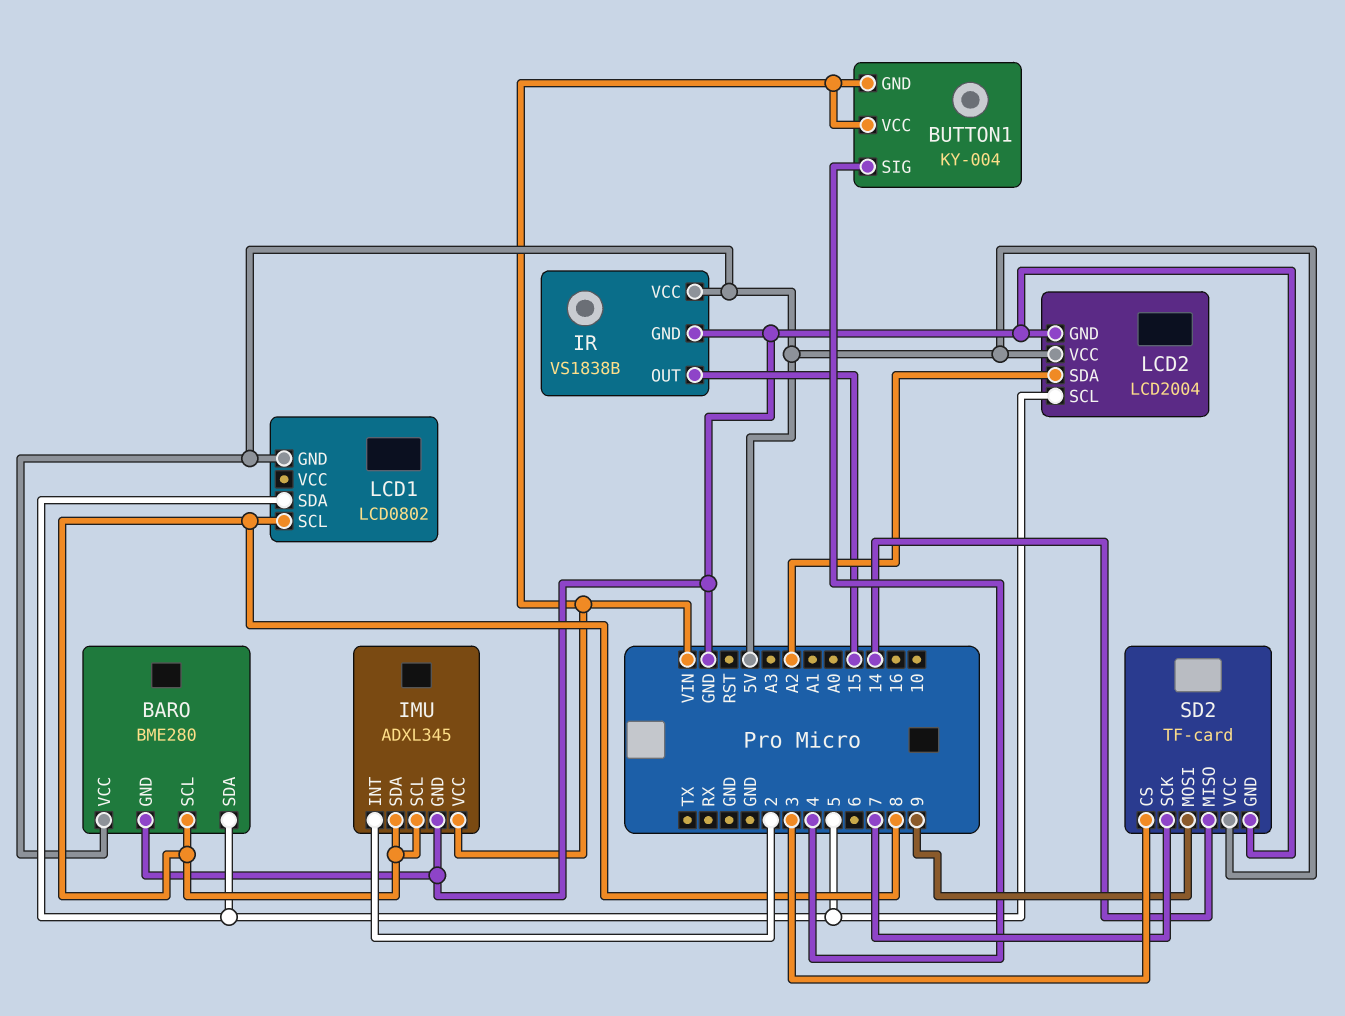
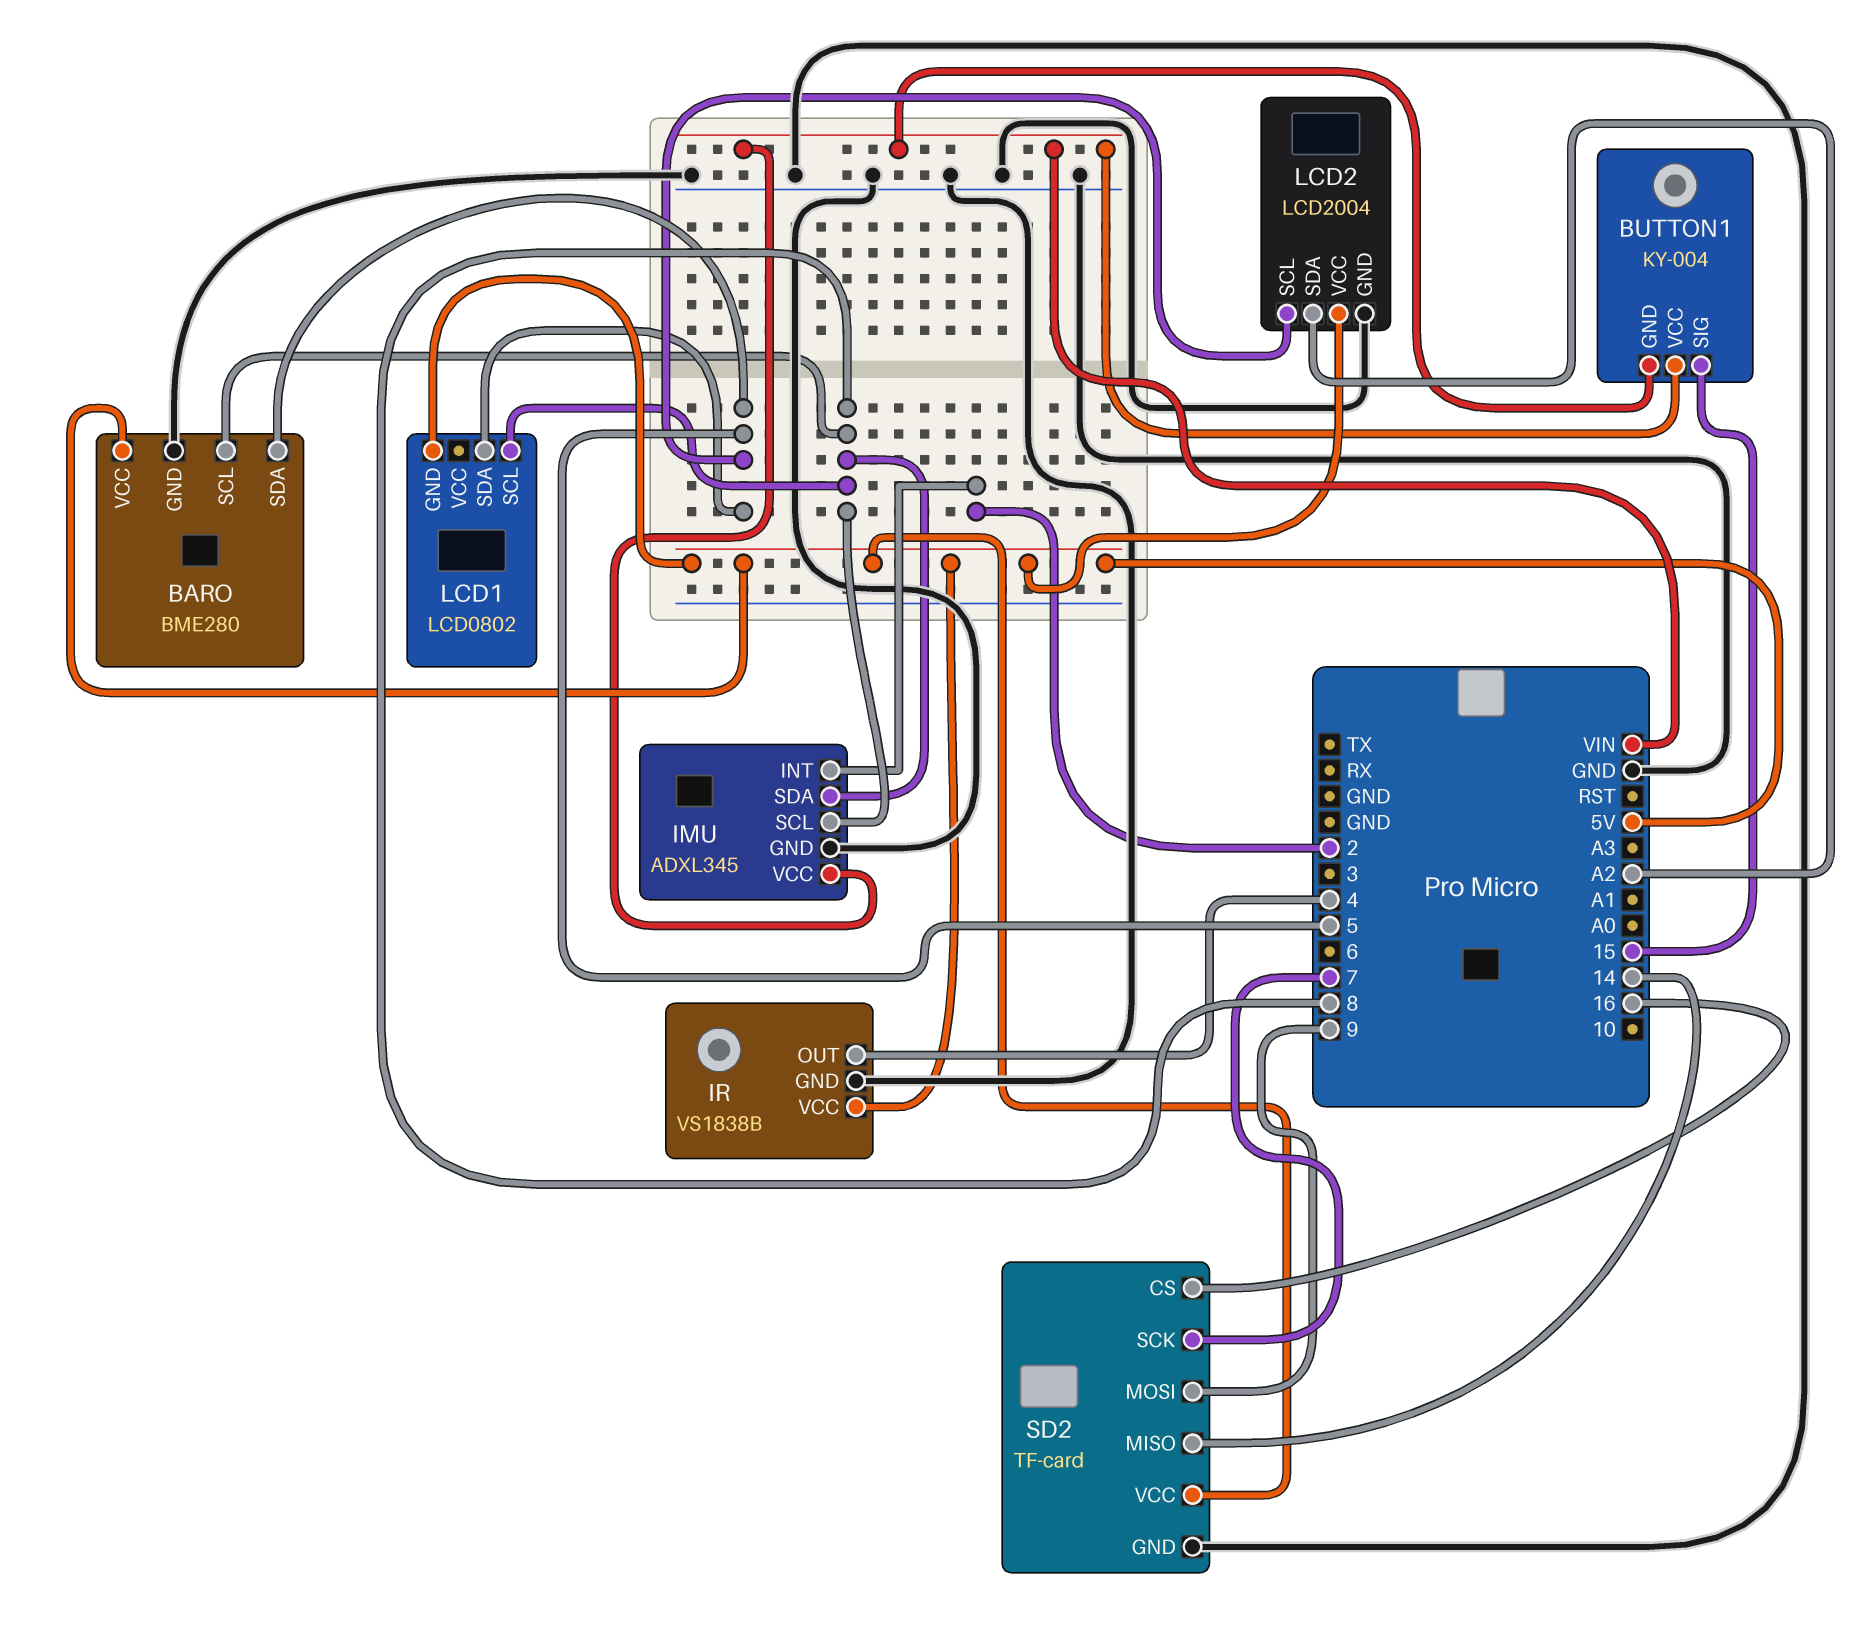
BUTTON1 pin SIG: 4 -> 15
IR pin OUT: 15 -> 4
SD2 pin CS: 3 -> 16

